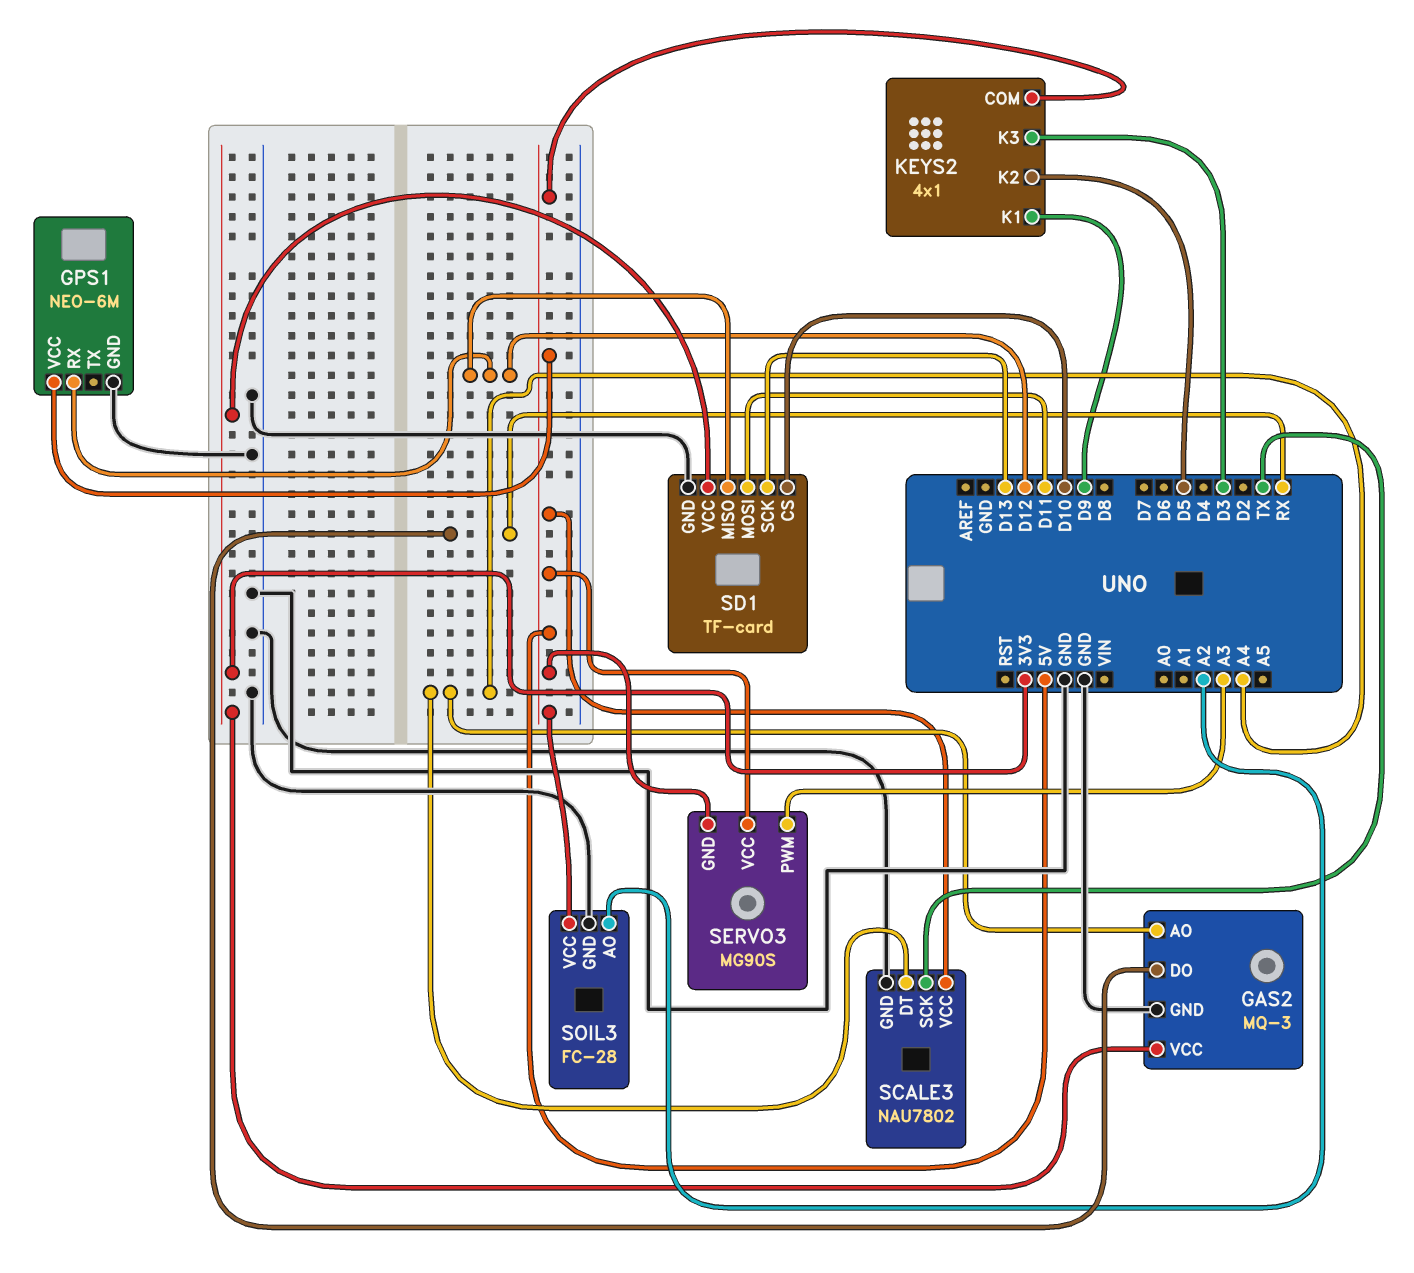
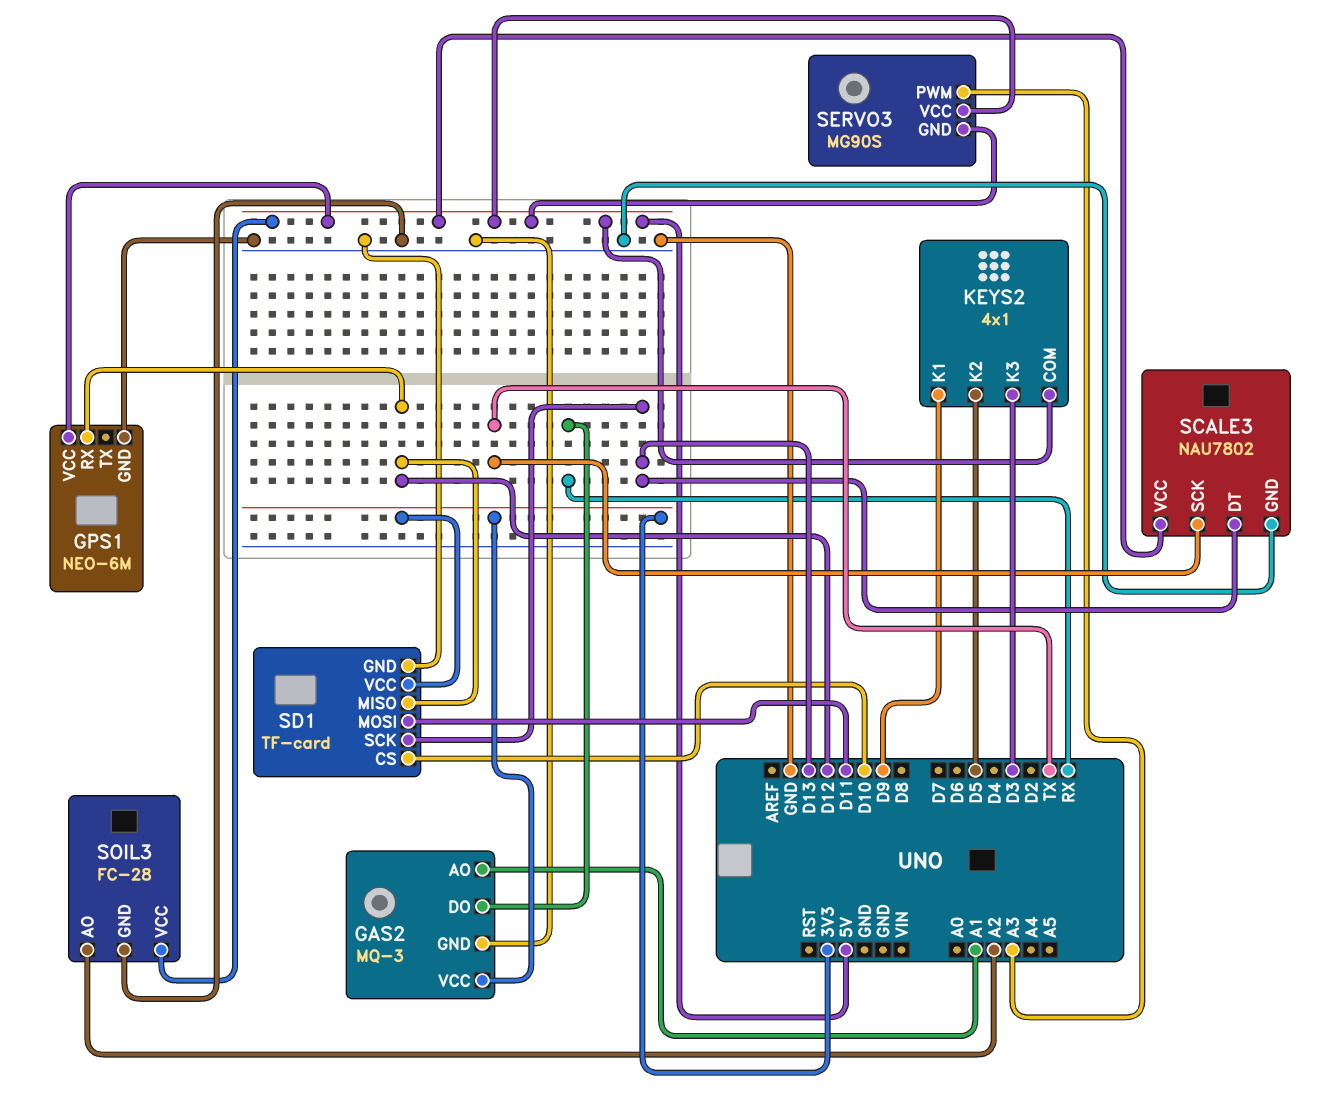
GAS2 pin AO: A4 -> A1
SCALE3 pin DT: A4 -> D13

